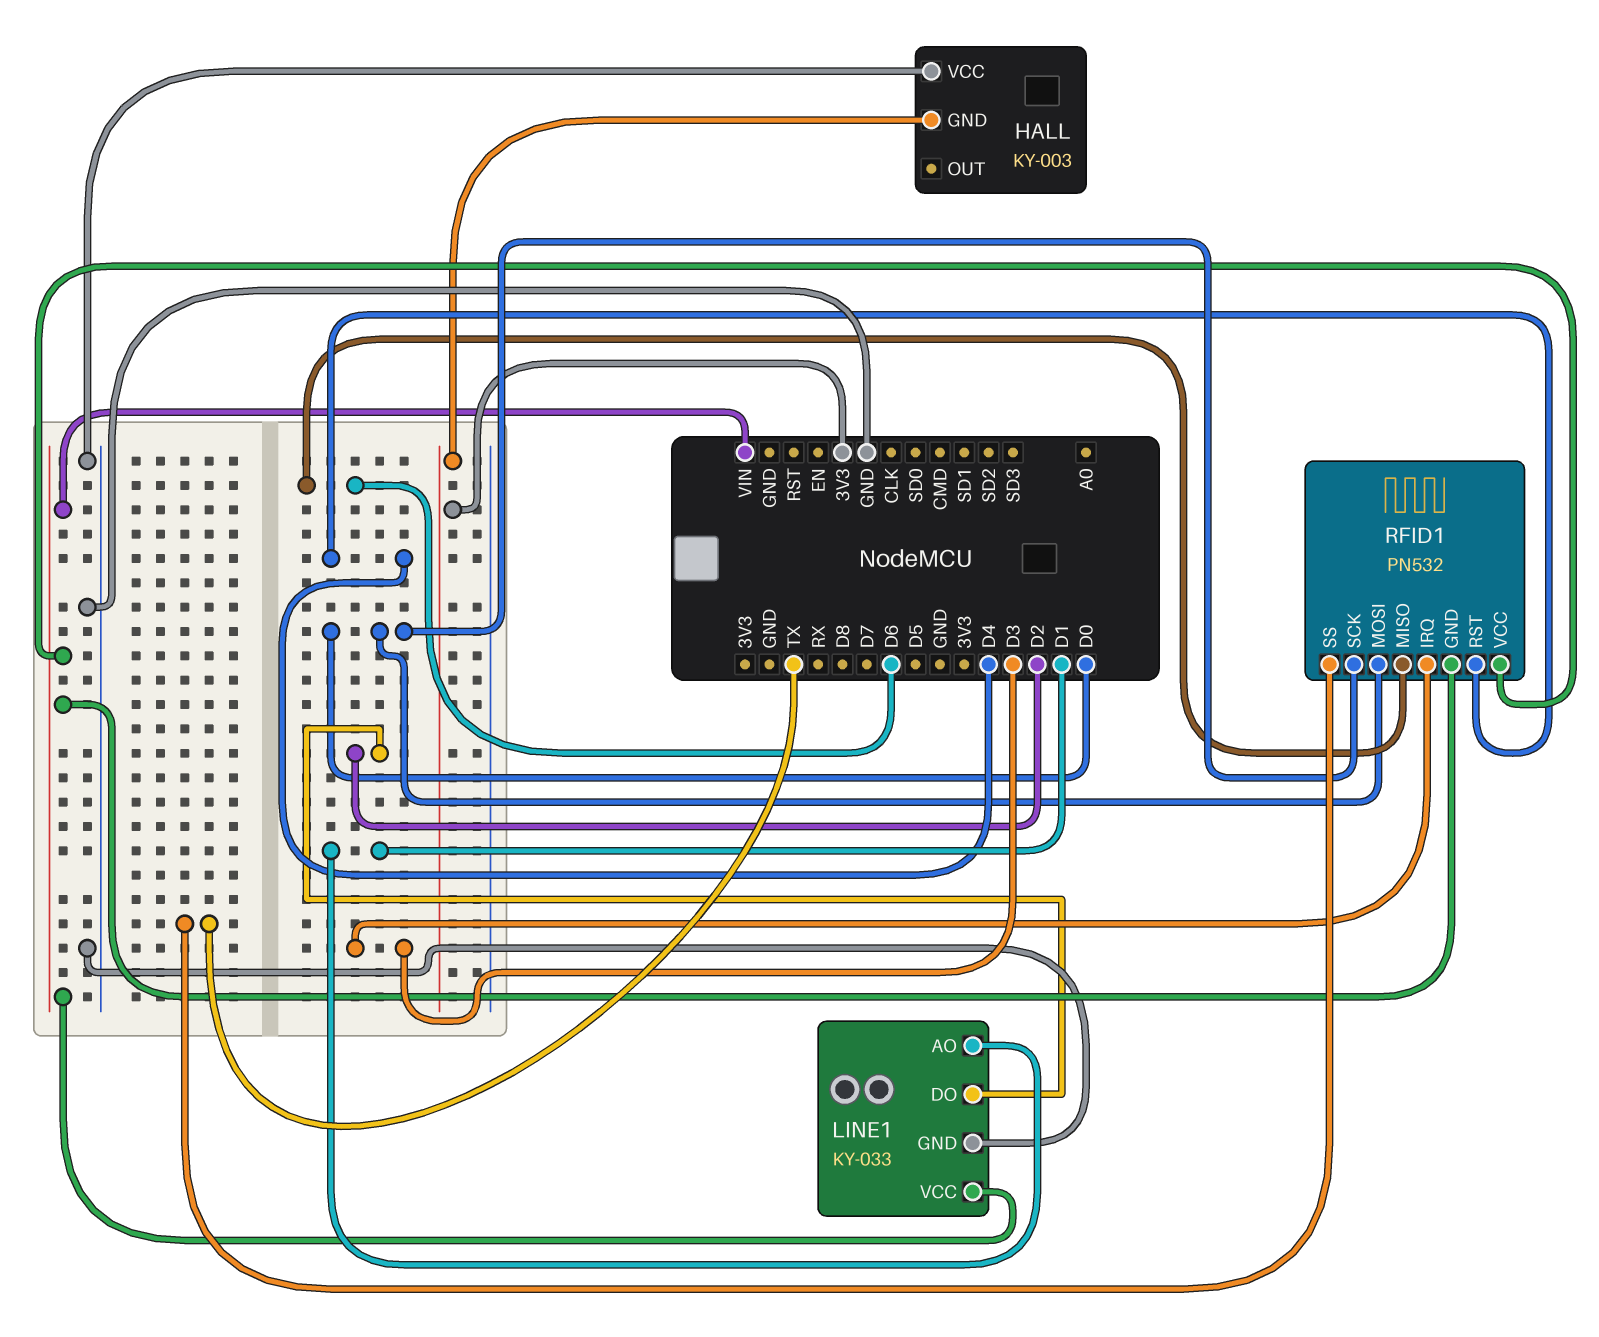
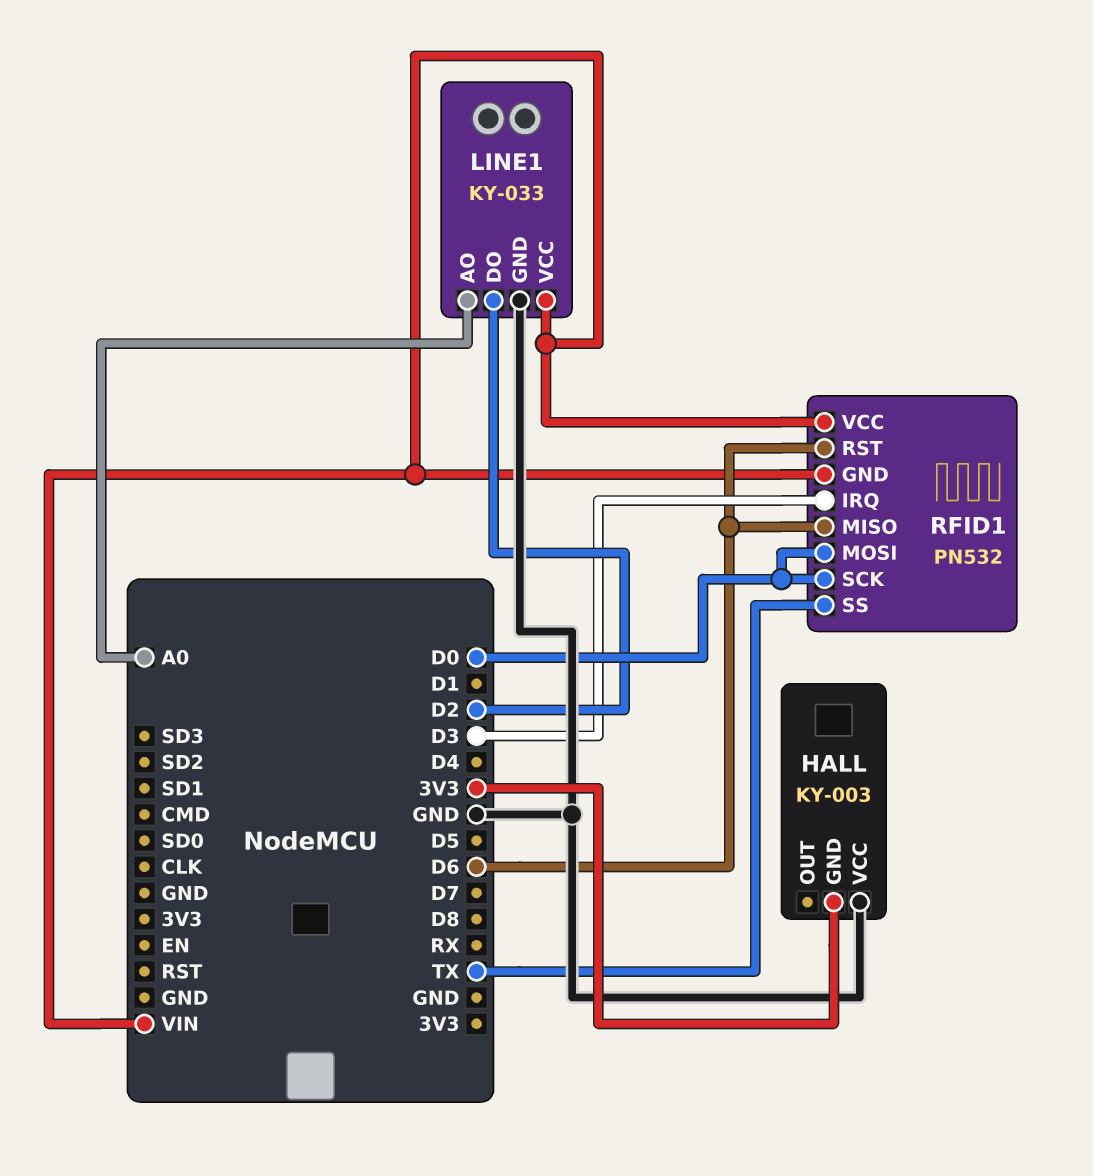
LINE1 pin AO: D1 -> A0
RFID1 pin RST: D4 -> D6

